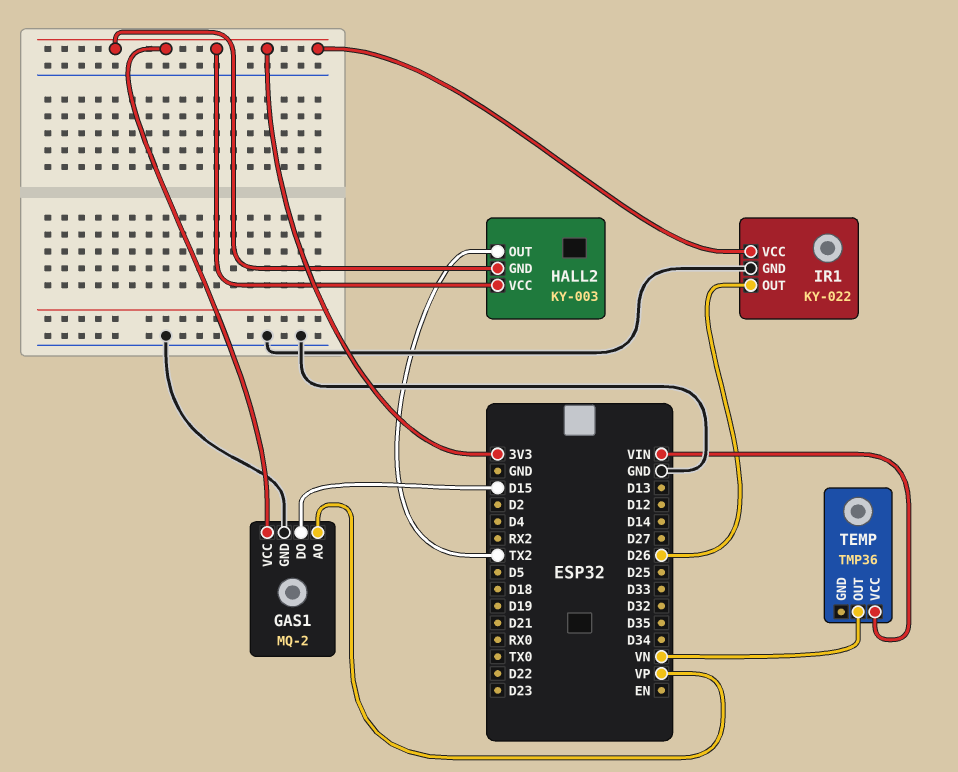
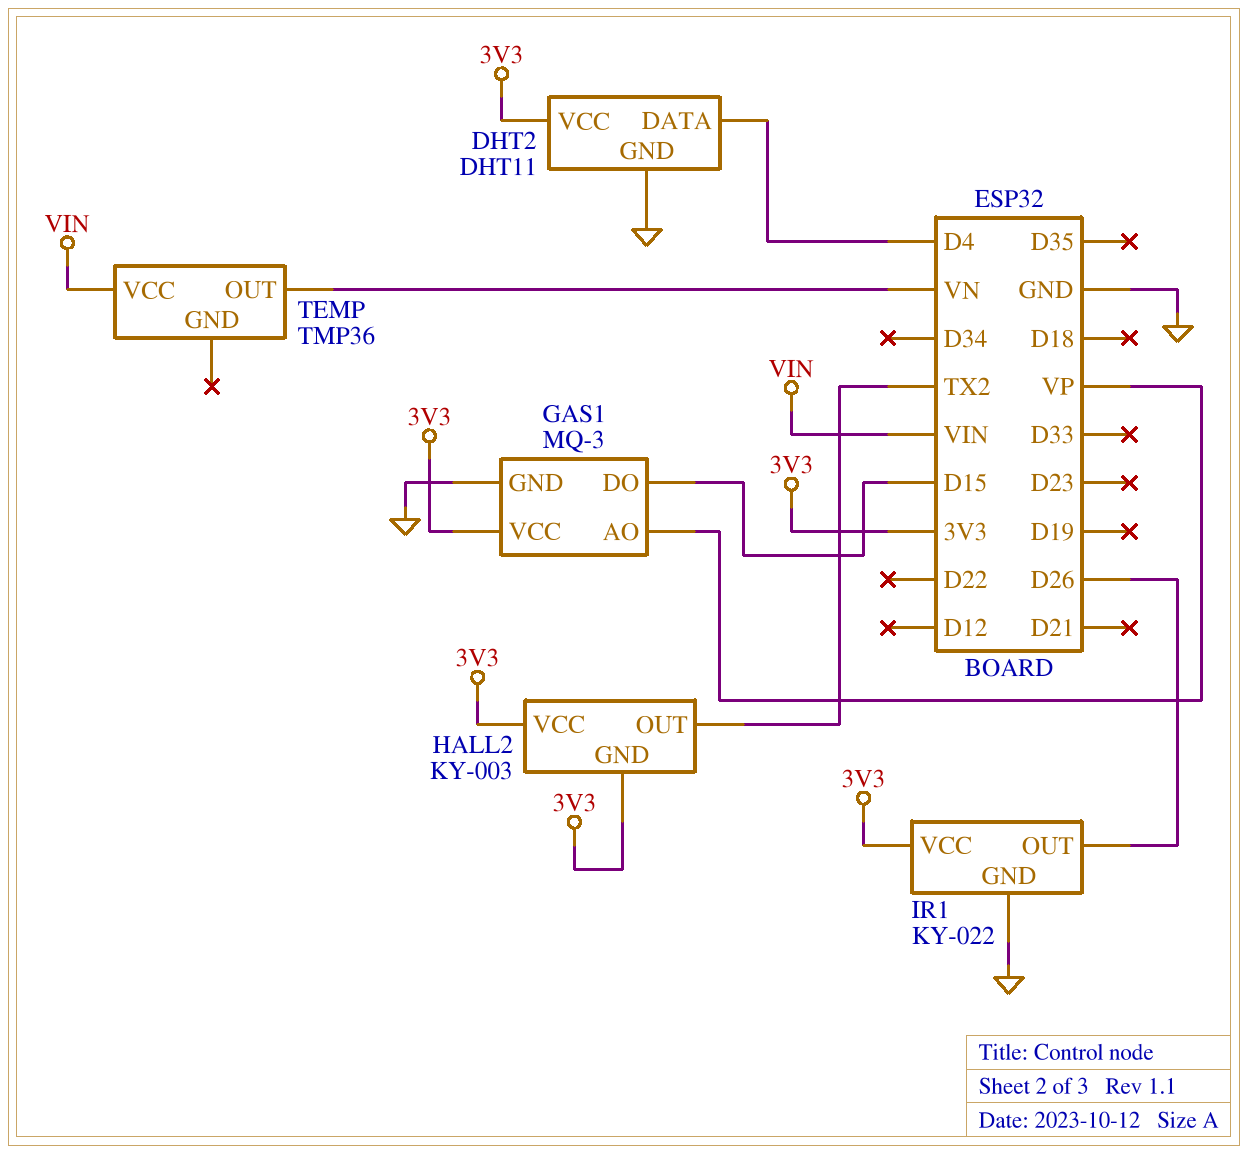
DHT2: none -> DHT11
DHT2 pin DATA: none -> D4
DHT2 pin GND: none -> GND
DHT2 pin VCC: none -> 3V3
GAS1: MQ-2 -> MQ-3

